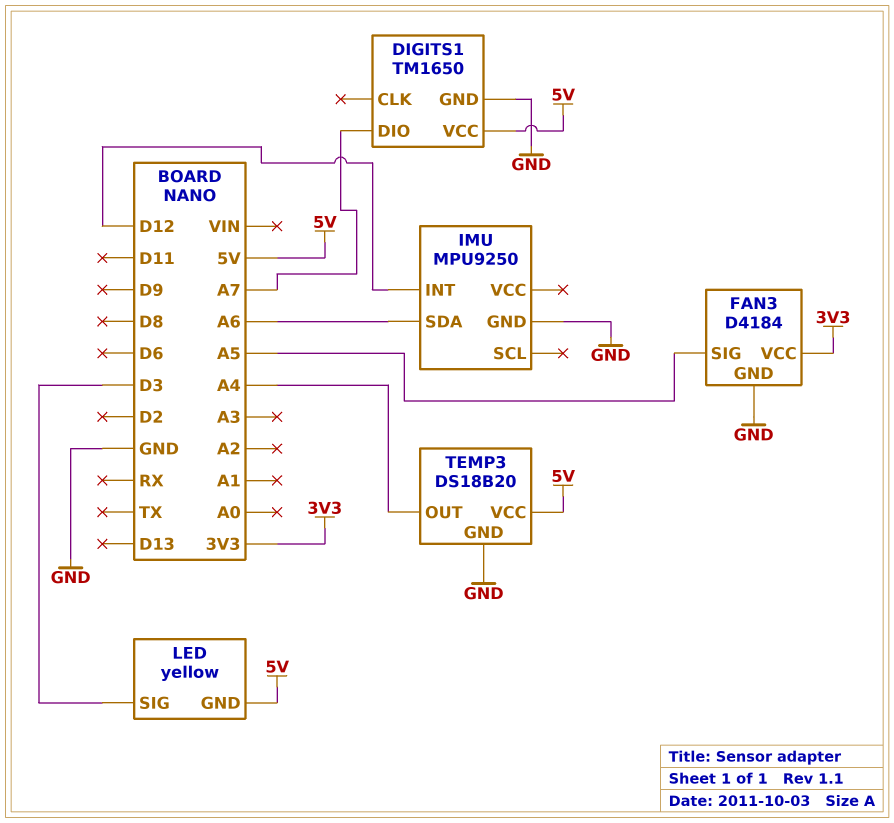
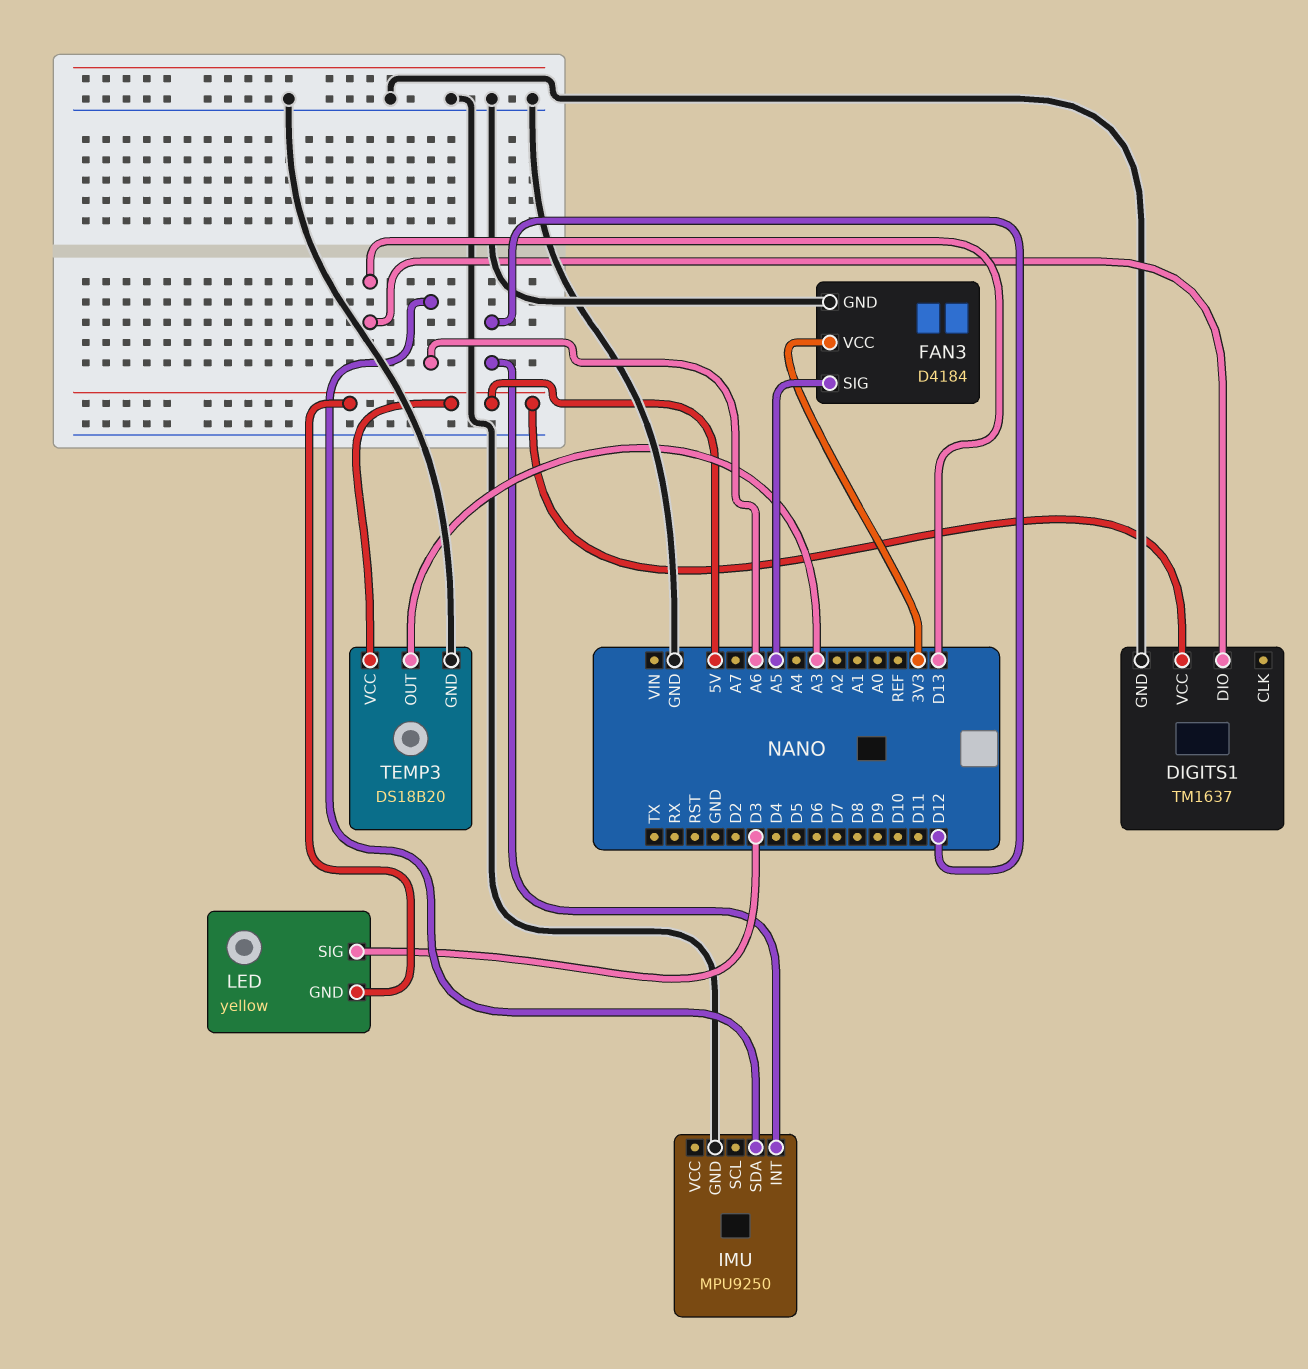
DIGITS1: TM1650 -> TM1637
DIGITS1 pin DIO: A7 -> D13
TEMP3 pin OUT: A4 -> A3

